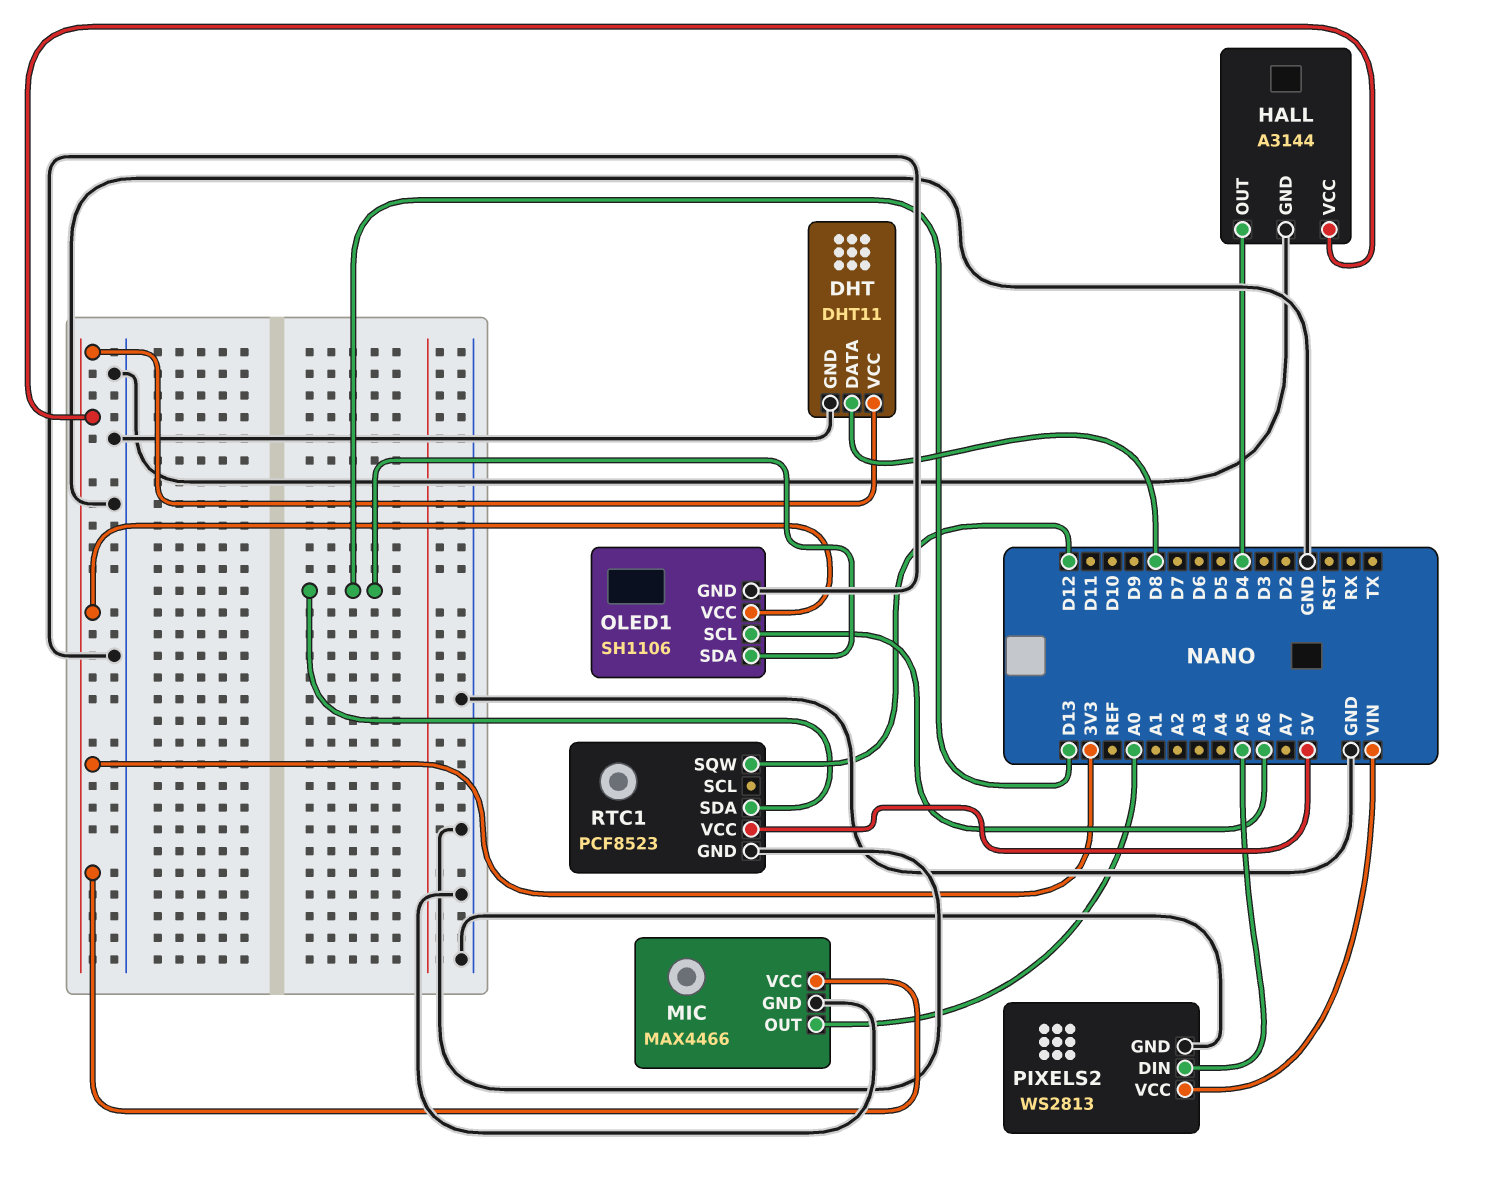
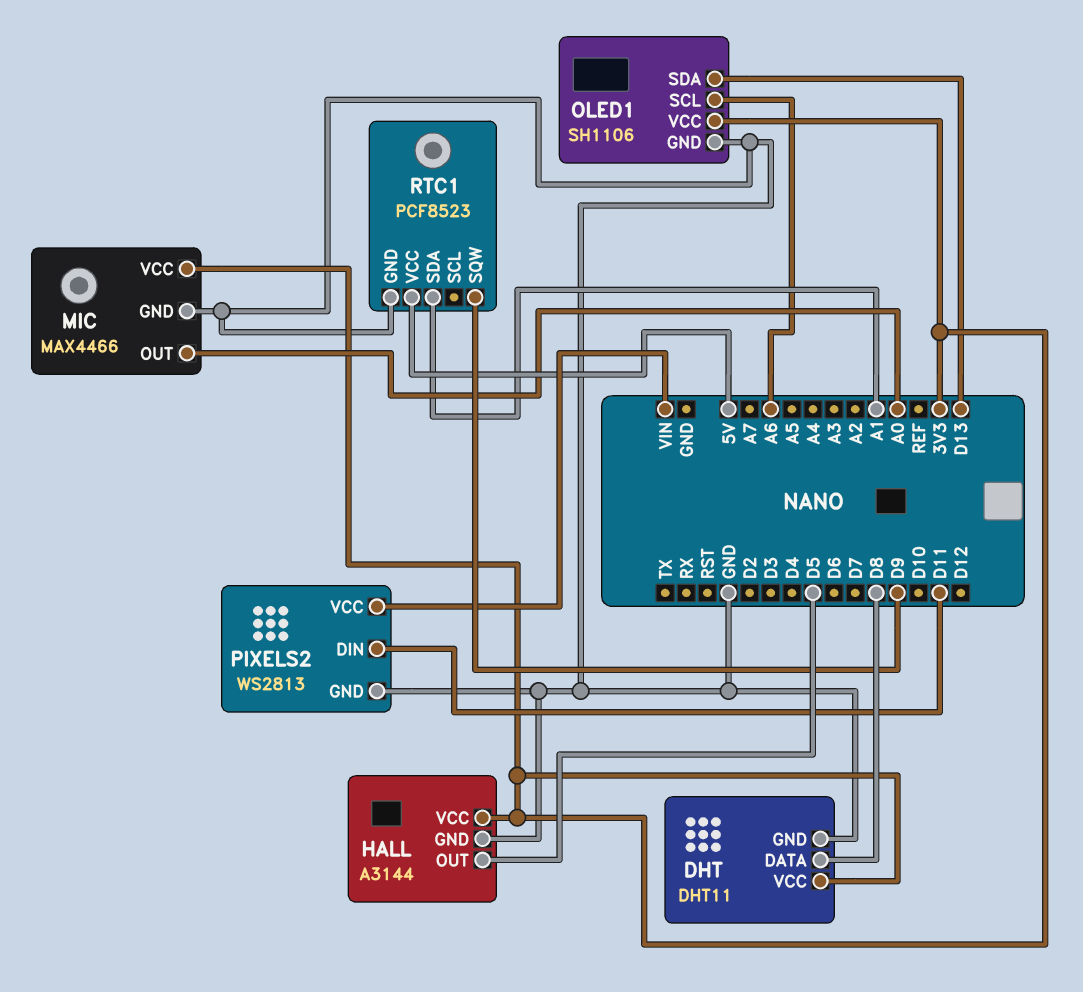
HALL pin OUT: D4 -> D5
PIXELS2 pin DIN: A5 -> D11
RTC1 pin SDA: D13 -> A1
RTC1 pin SQW: D12 -> D9

